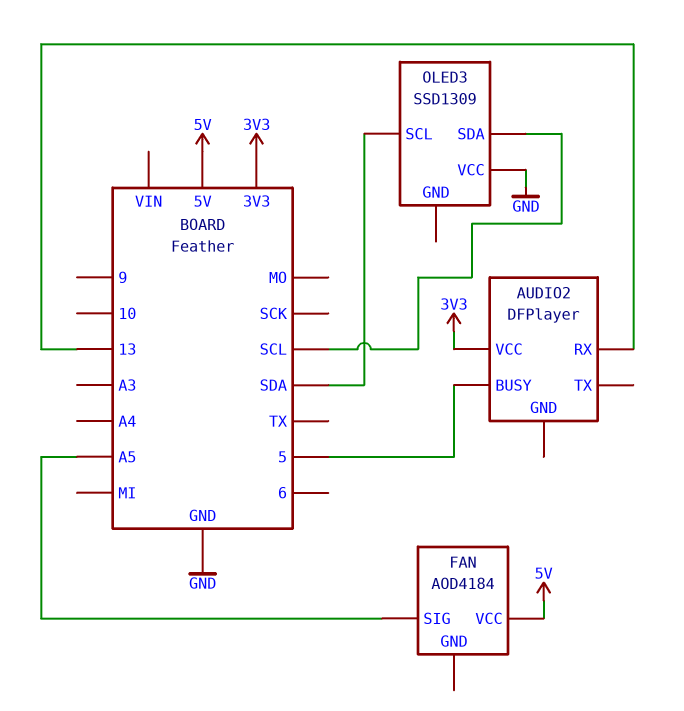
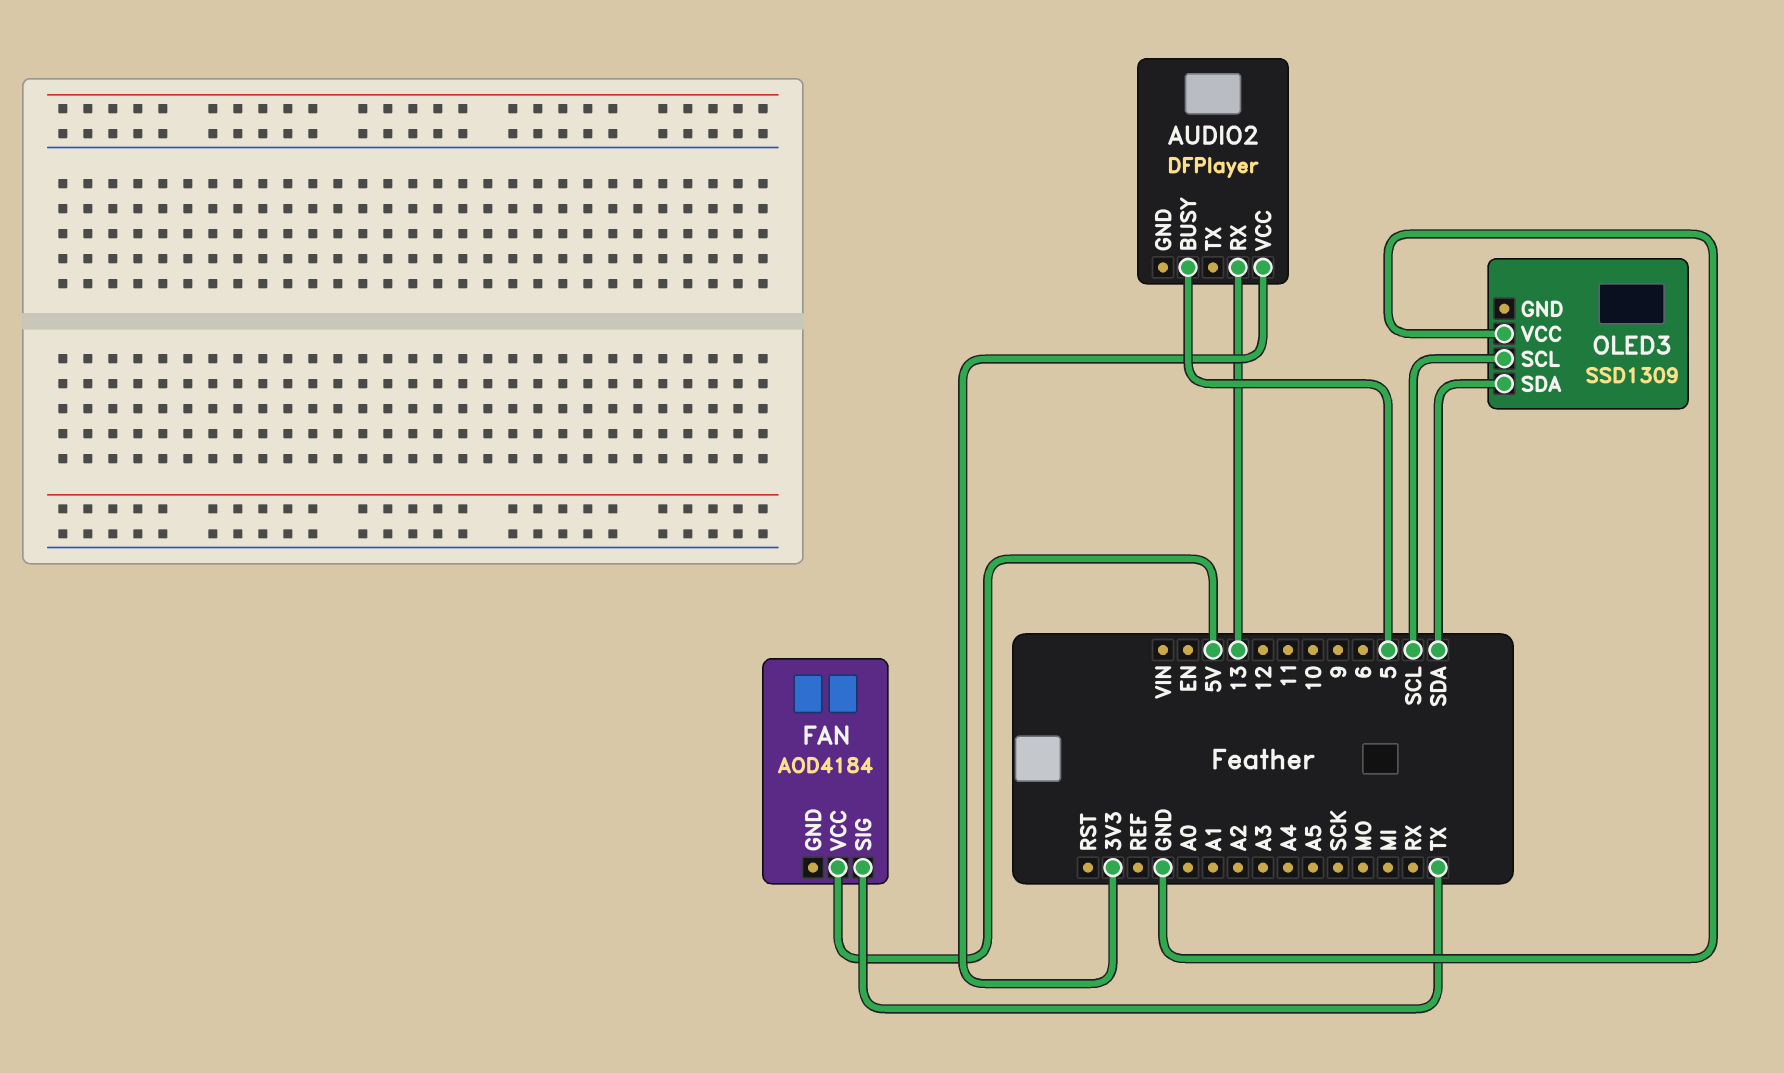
FAN pin SIG: A5 -> TX
OLED3 pin SCL: SDA -> SCL
OLED3 pin SDA: SCL -> SDA

